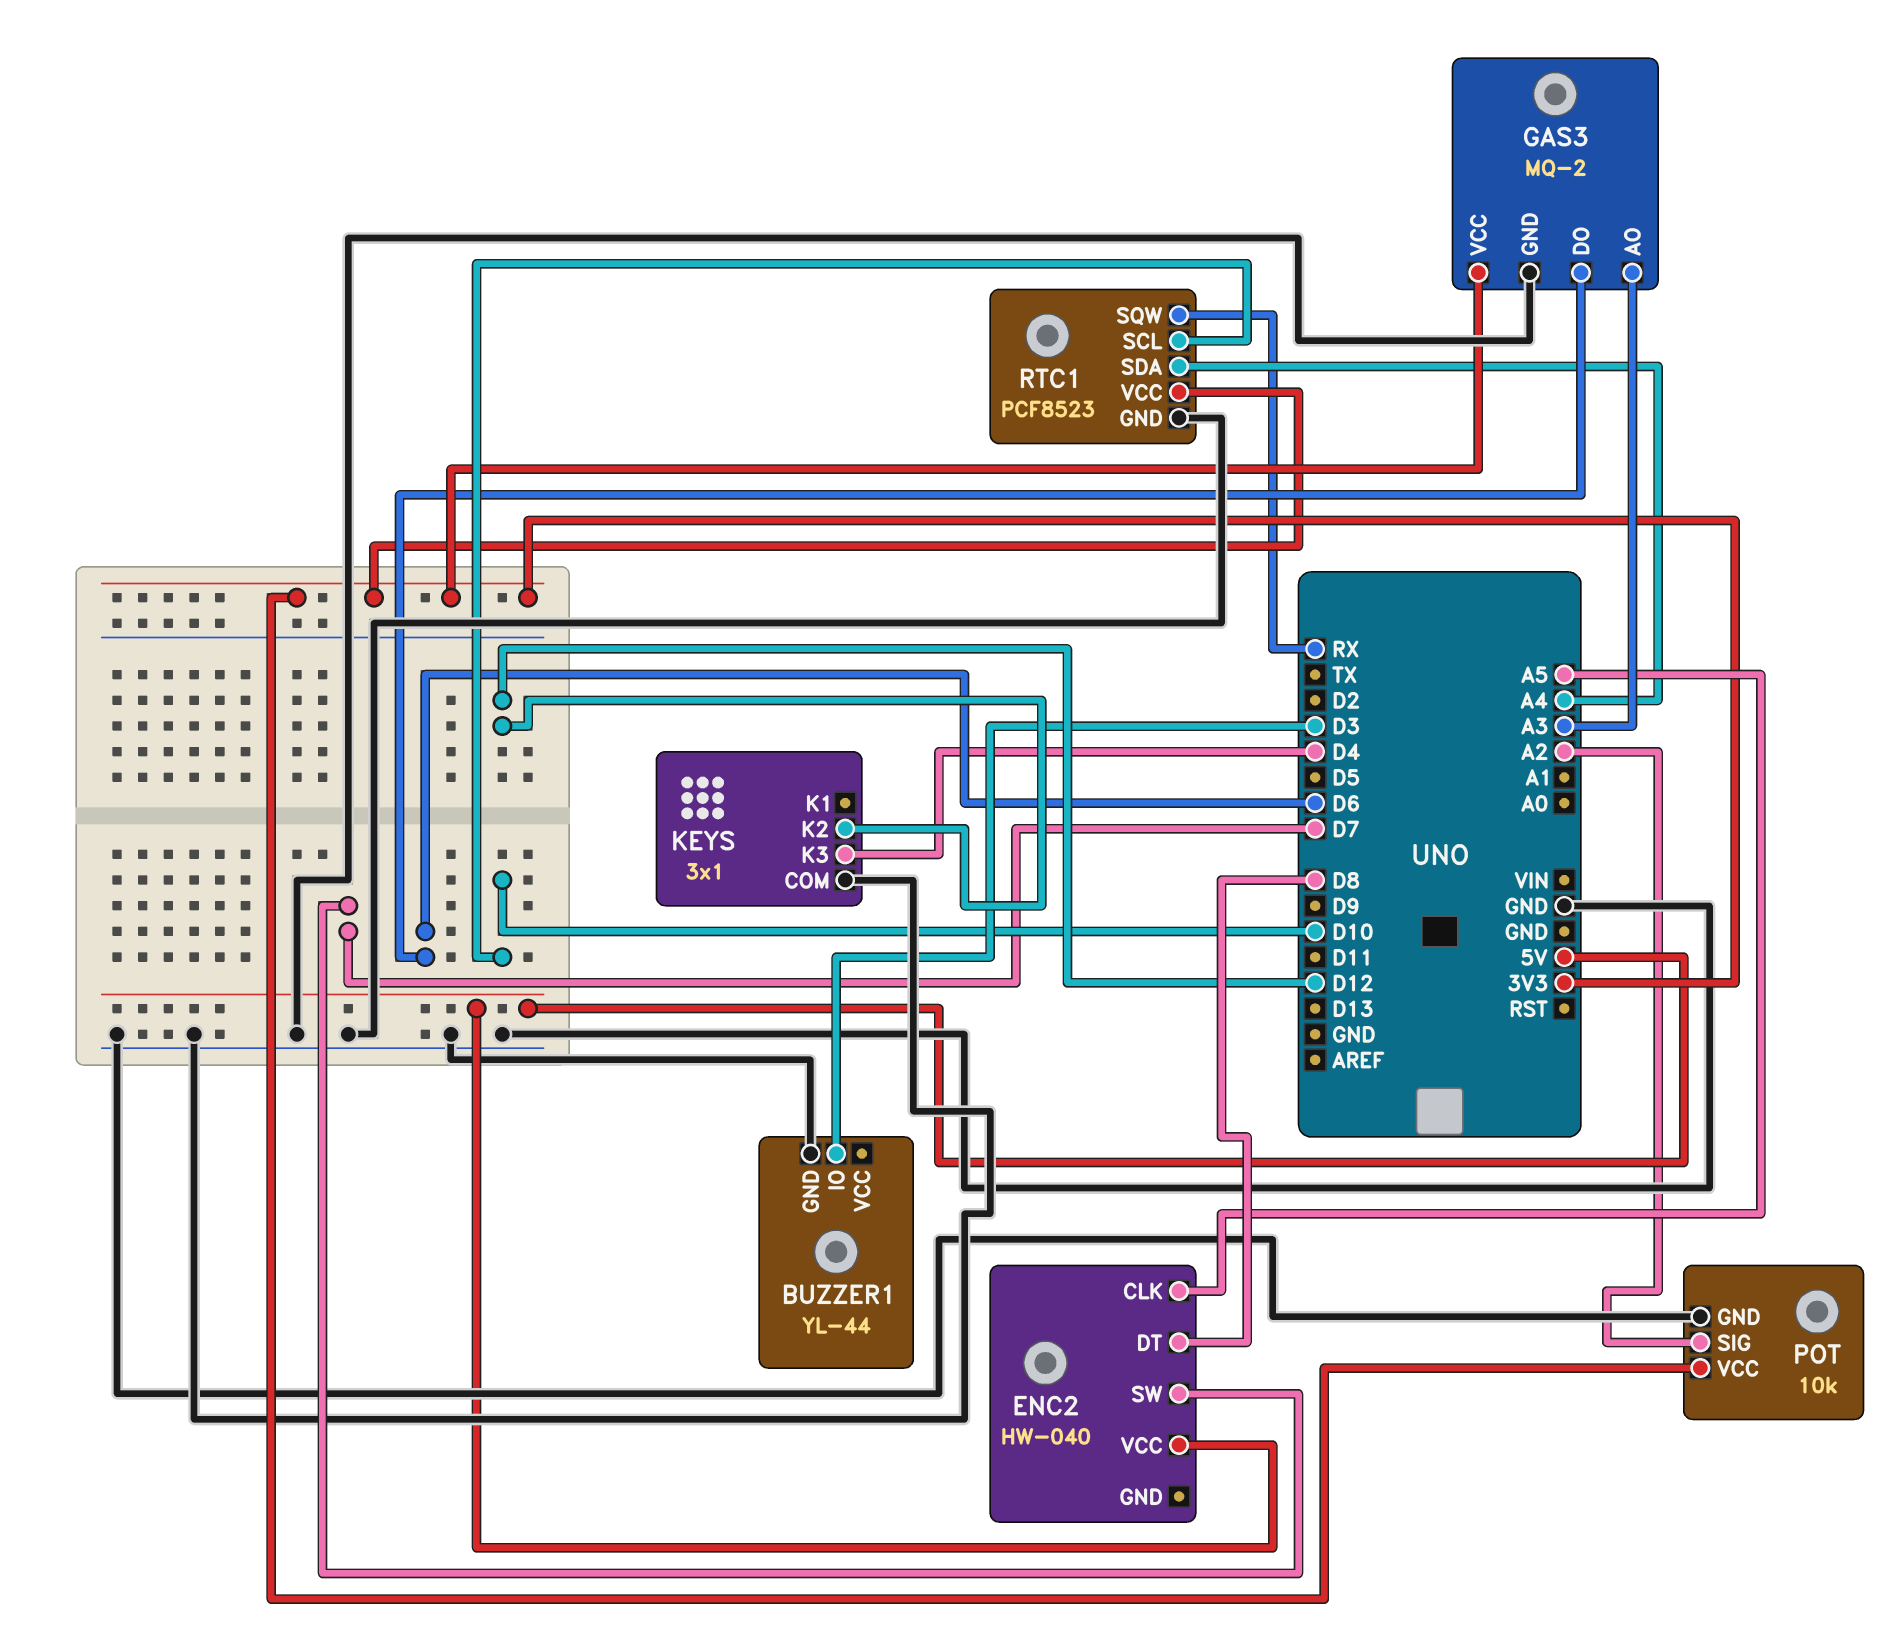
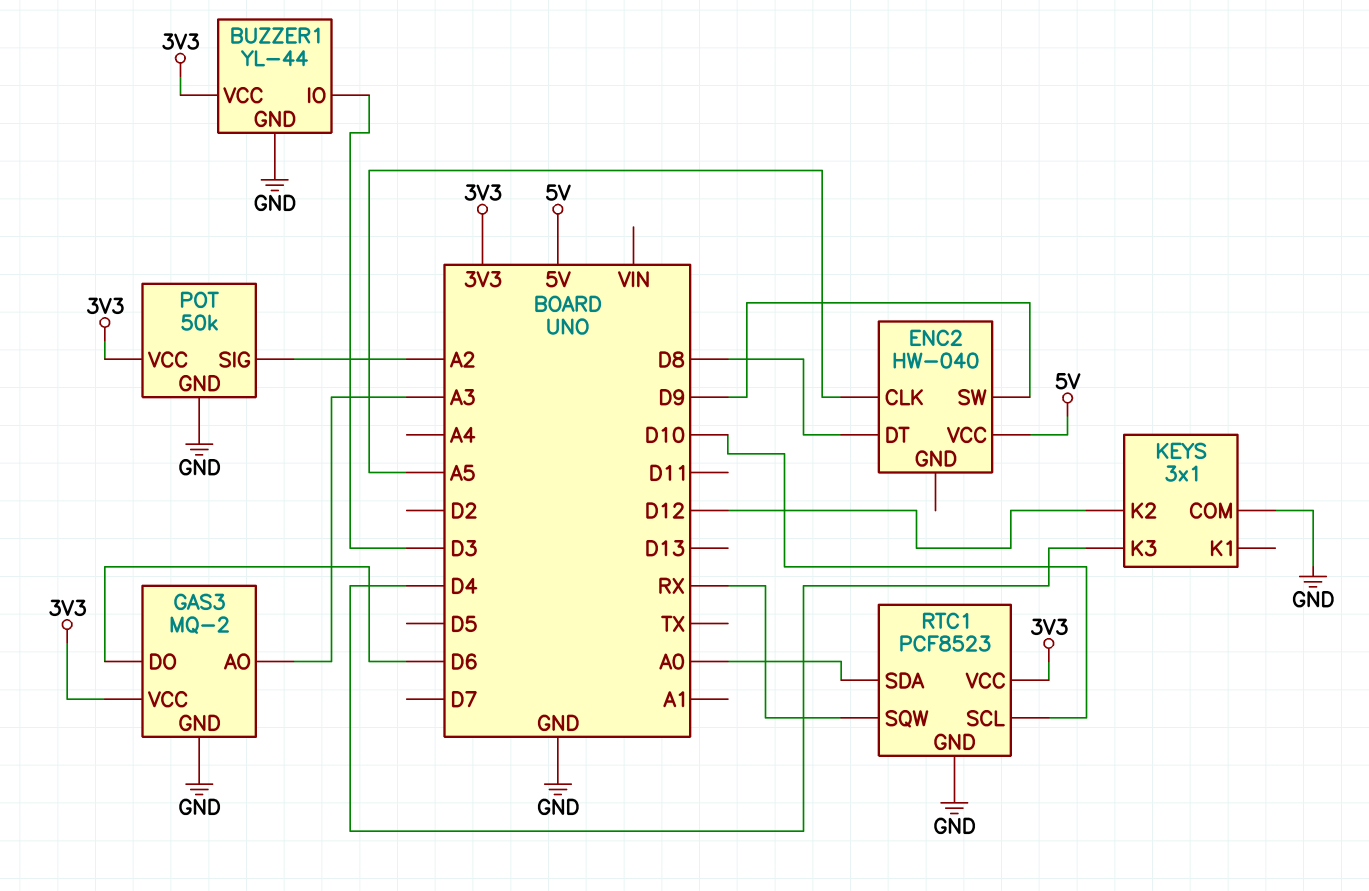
BUZZER1 pin VCC: none -> 3V3
ENC2 pin SW: D7 -> D9
POT: 10k -> 50k
RTC1 pin SDA: A4 -> A0

